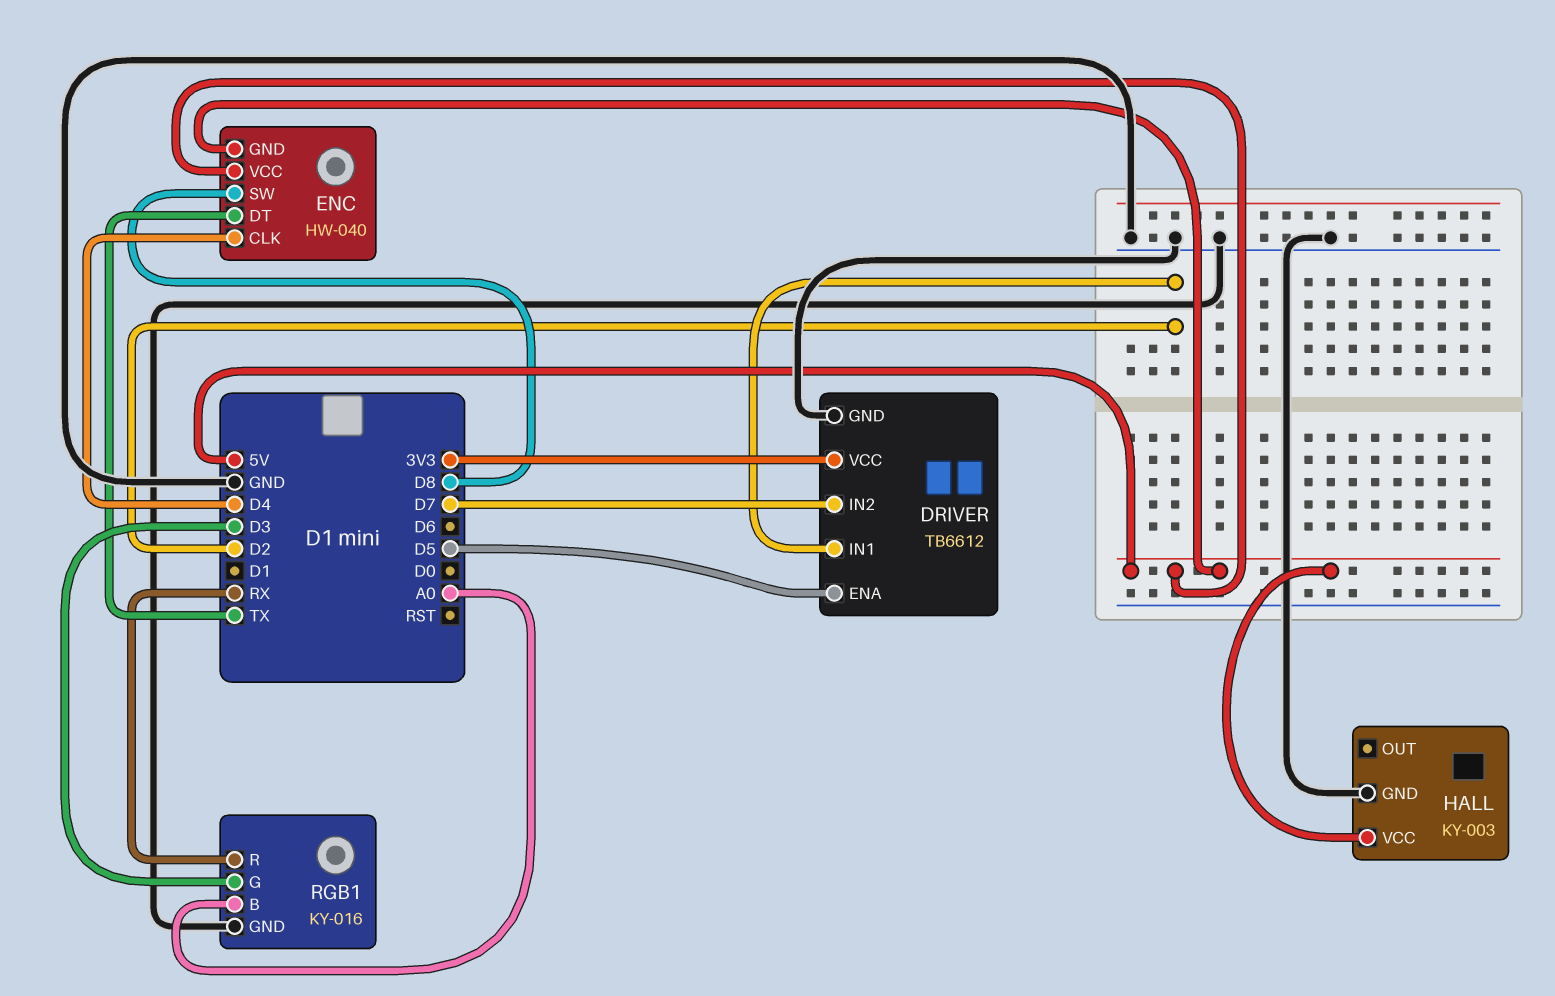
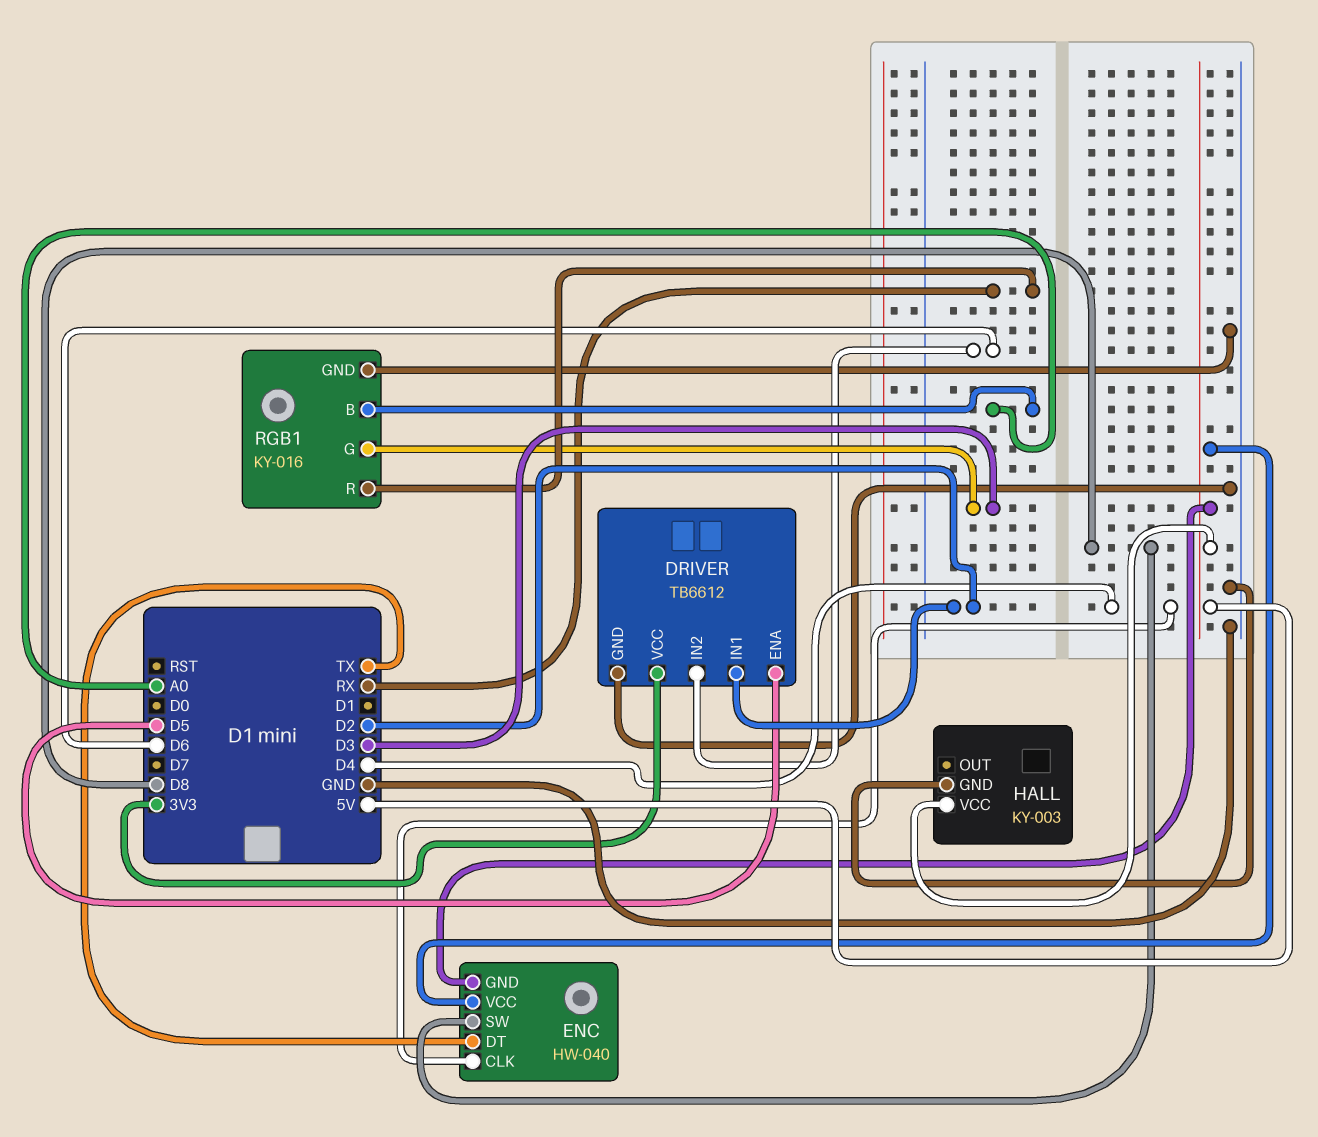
DRIVER pin IN2: D7 -> D6

